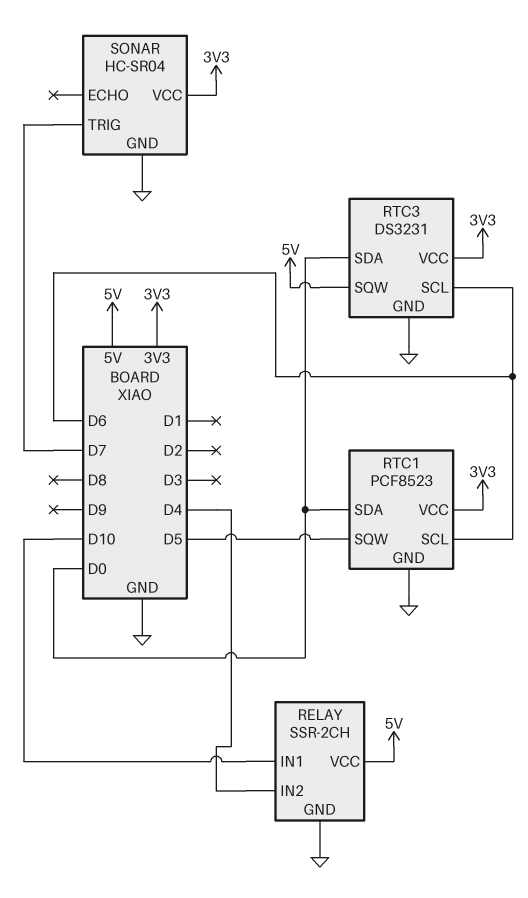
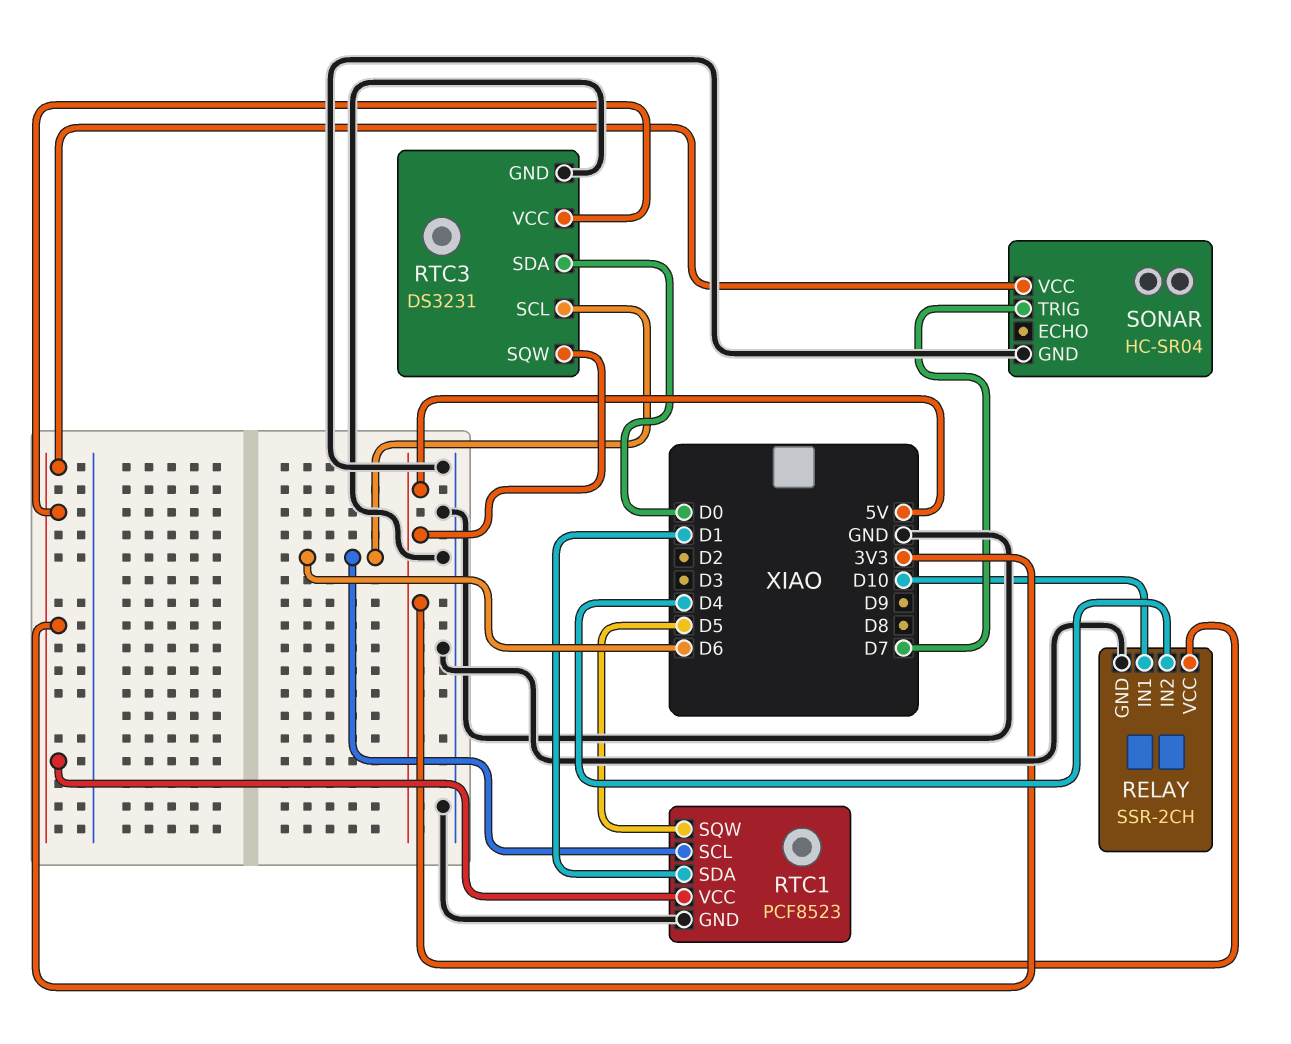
RTC1 pin SDA: D0 -> D1

